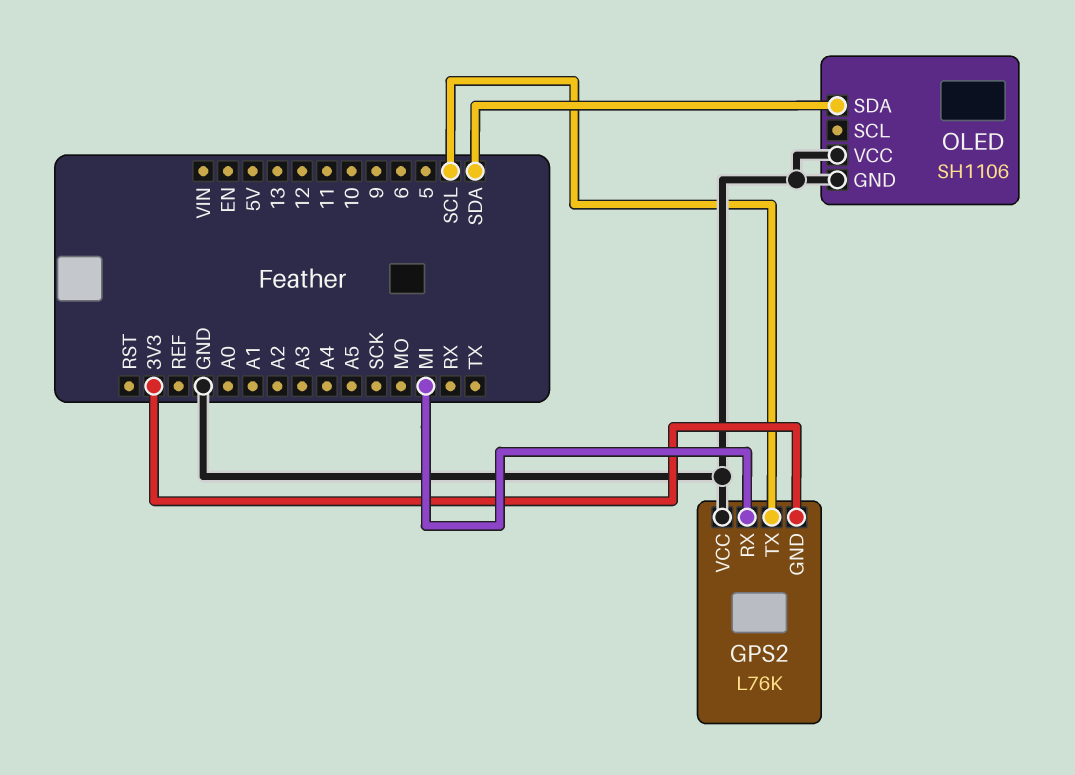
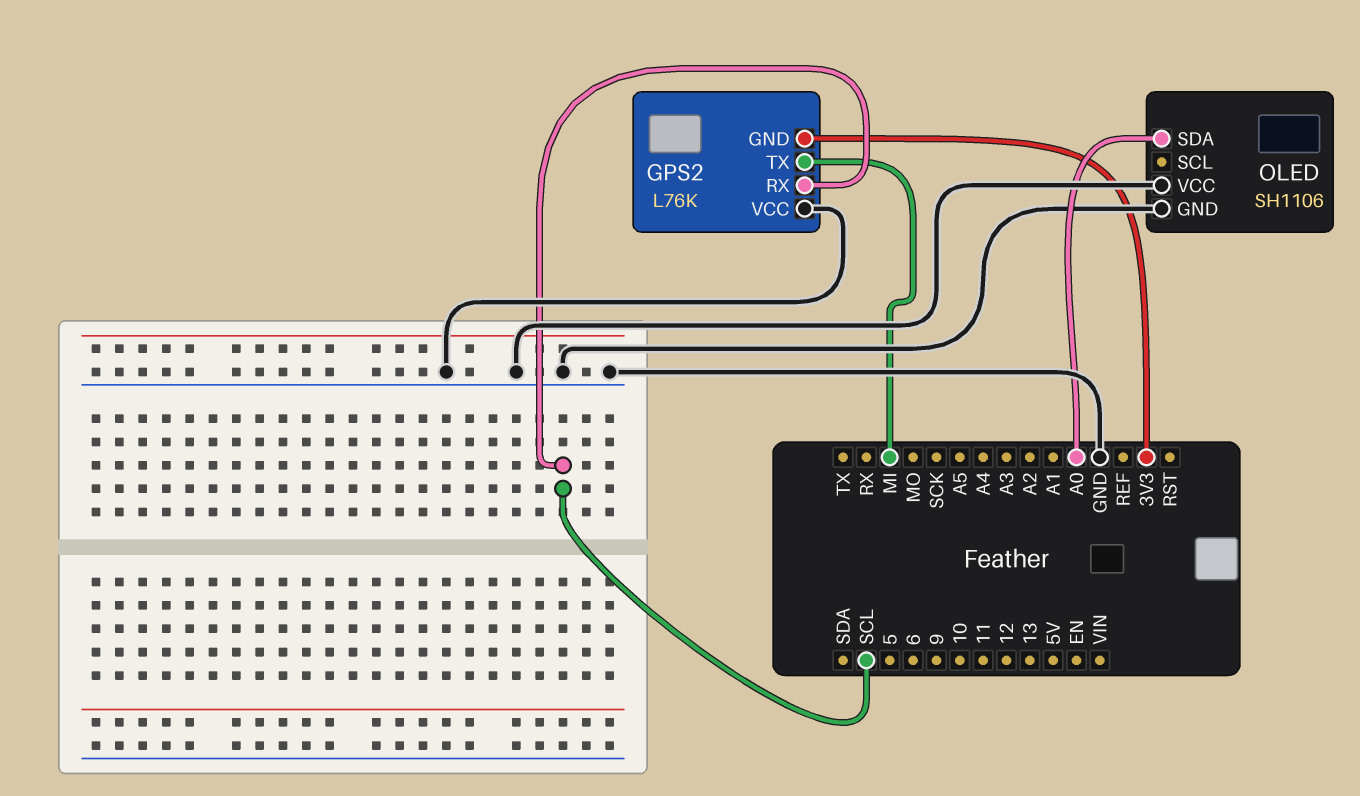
GPS2 pin RX: MI -> SCL
GPS2 pin TX: SCL -> MI
OLED pin SDA: SDA -> A0

